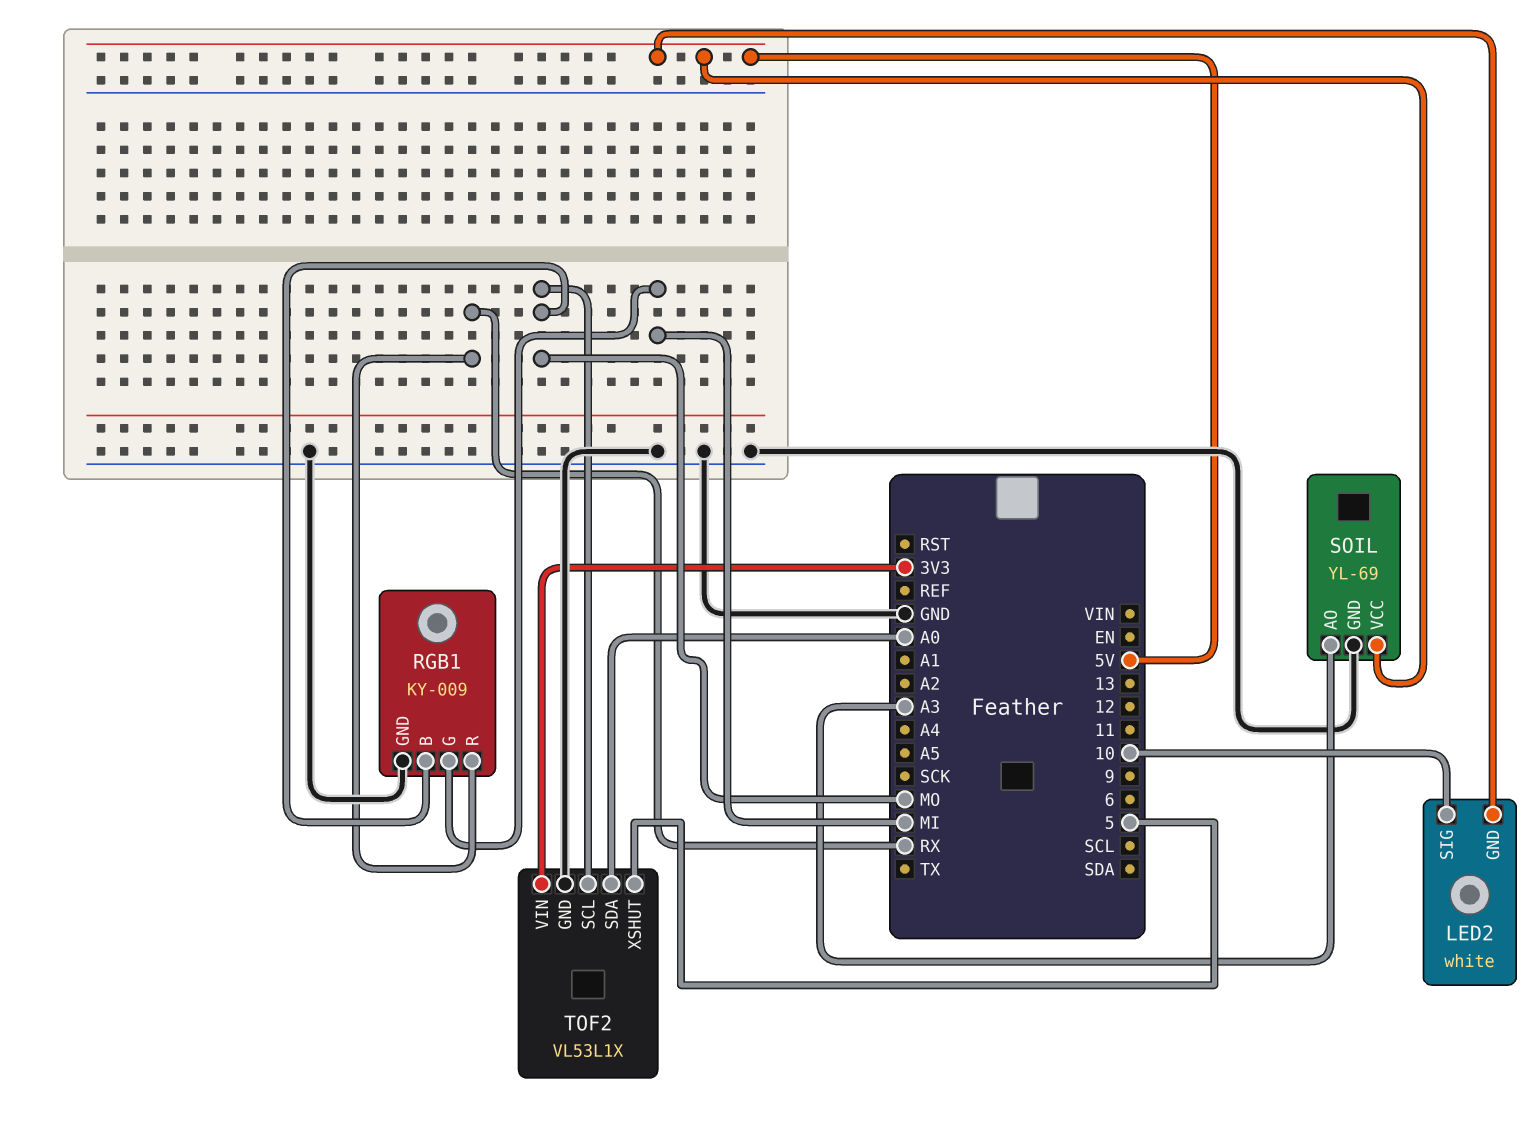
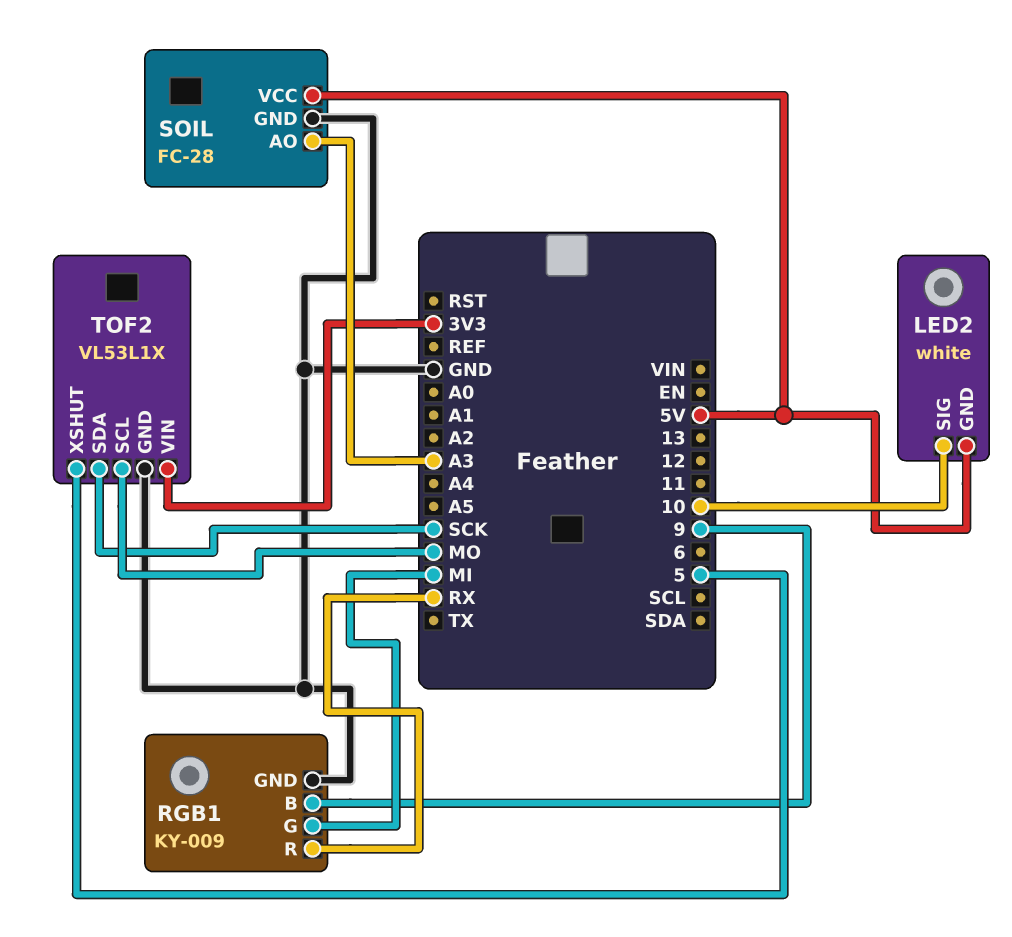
RGB1 pin B: MO -> 9
SOIL: YL-69 -> FC-28
TOF2 pin SDA: A0 -> SCK

